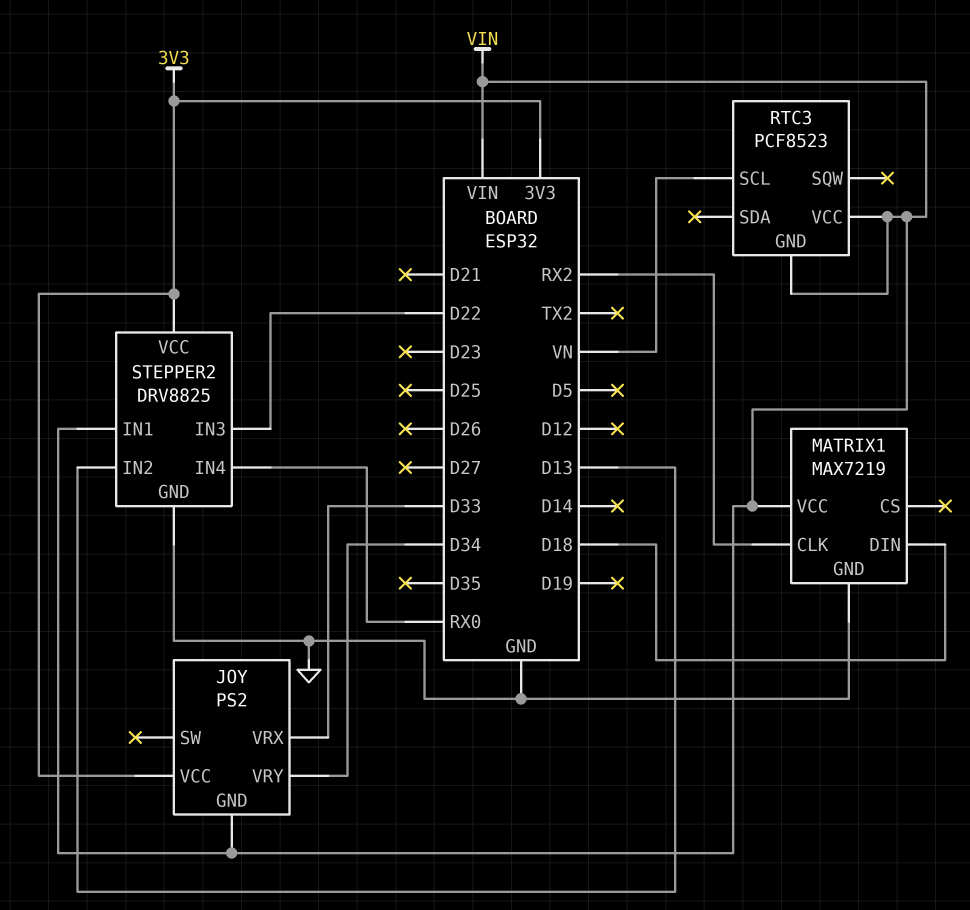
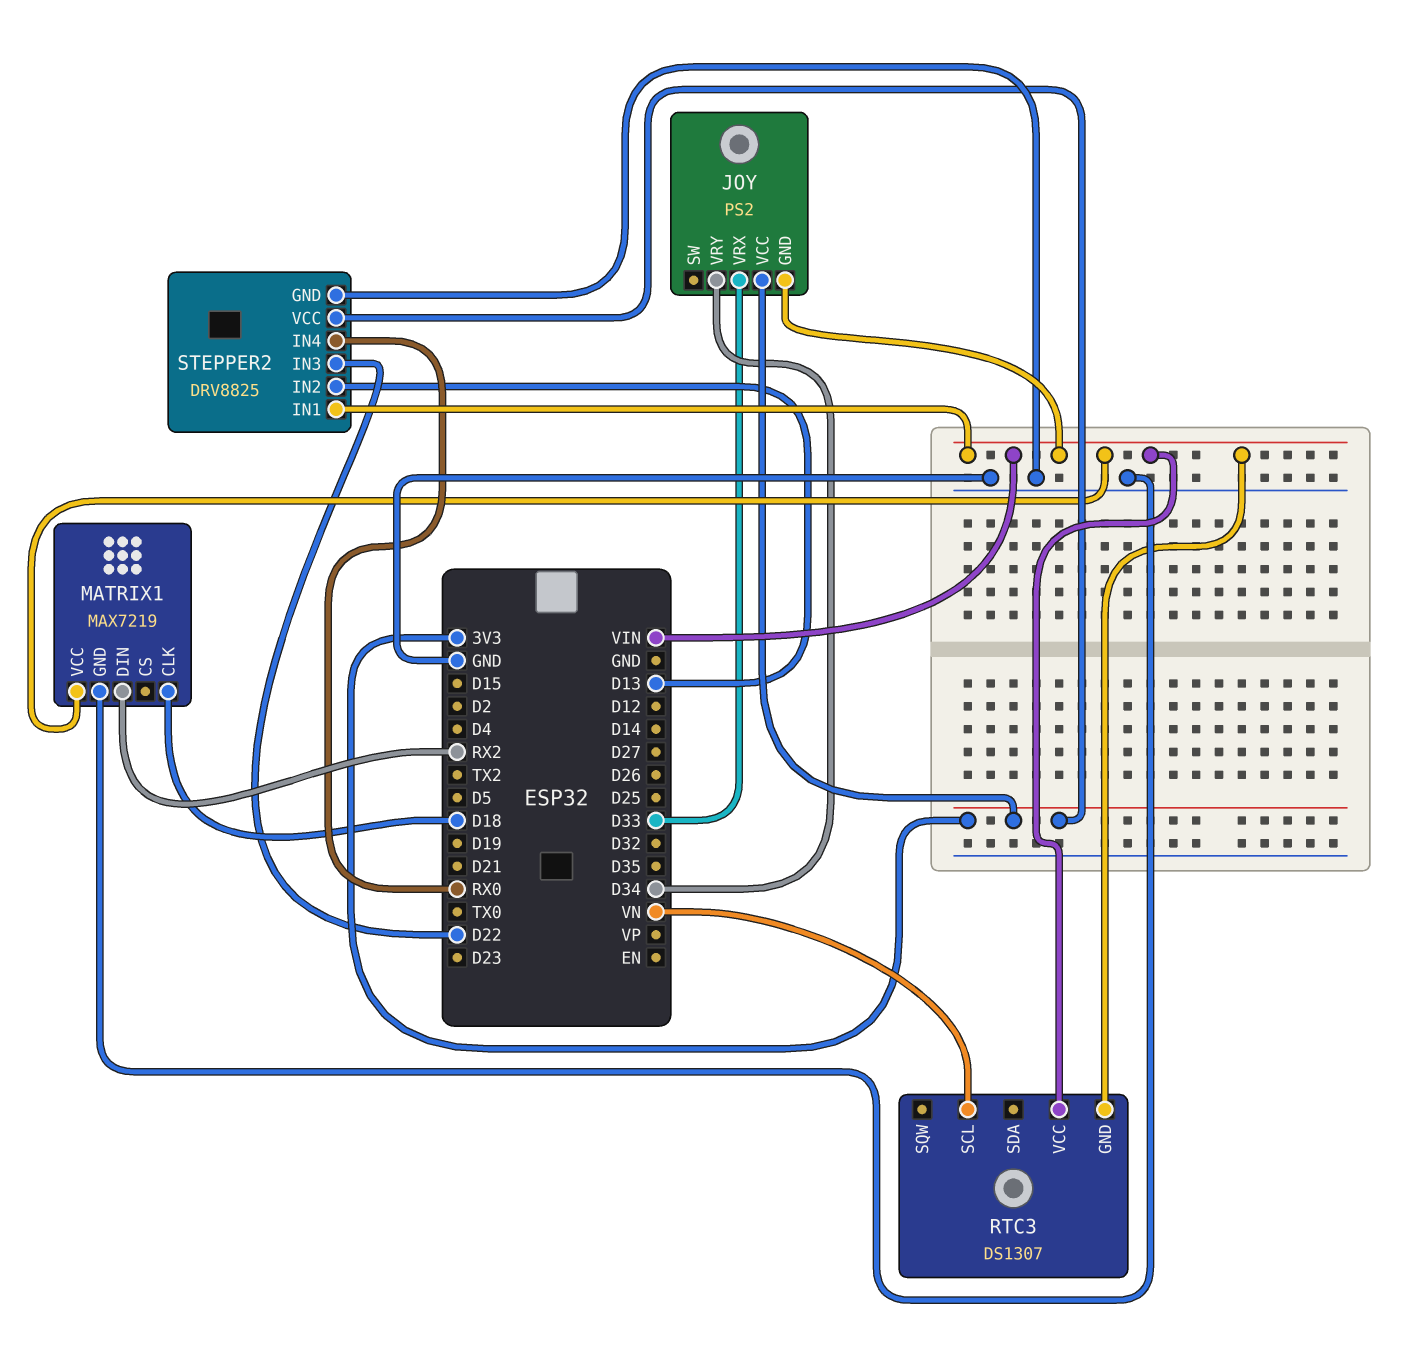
MATRIX1 pin CLK: RX2 -> D18
MATRIX1 pin DIN: D18 -> RX2
RTC3: PCF8523 -> DS1307

